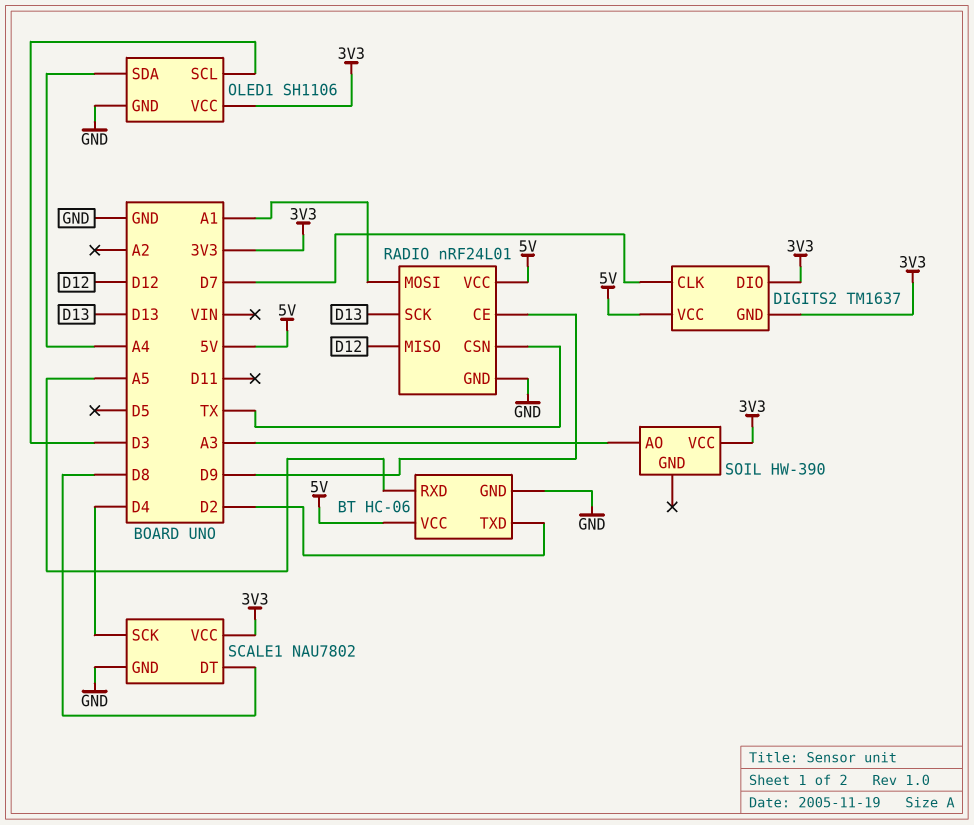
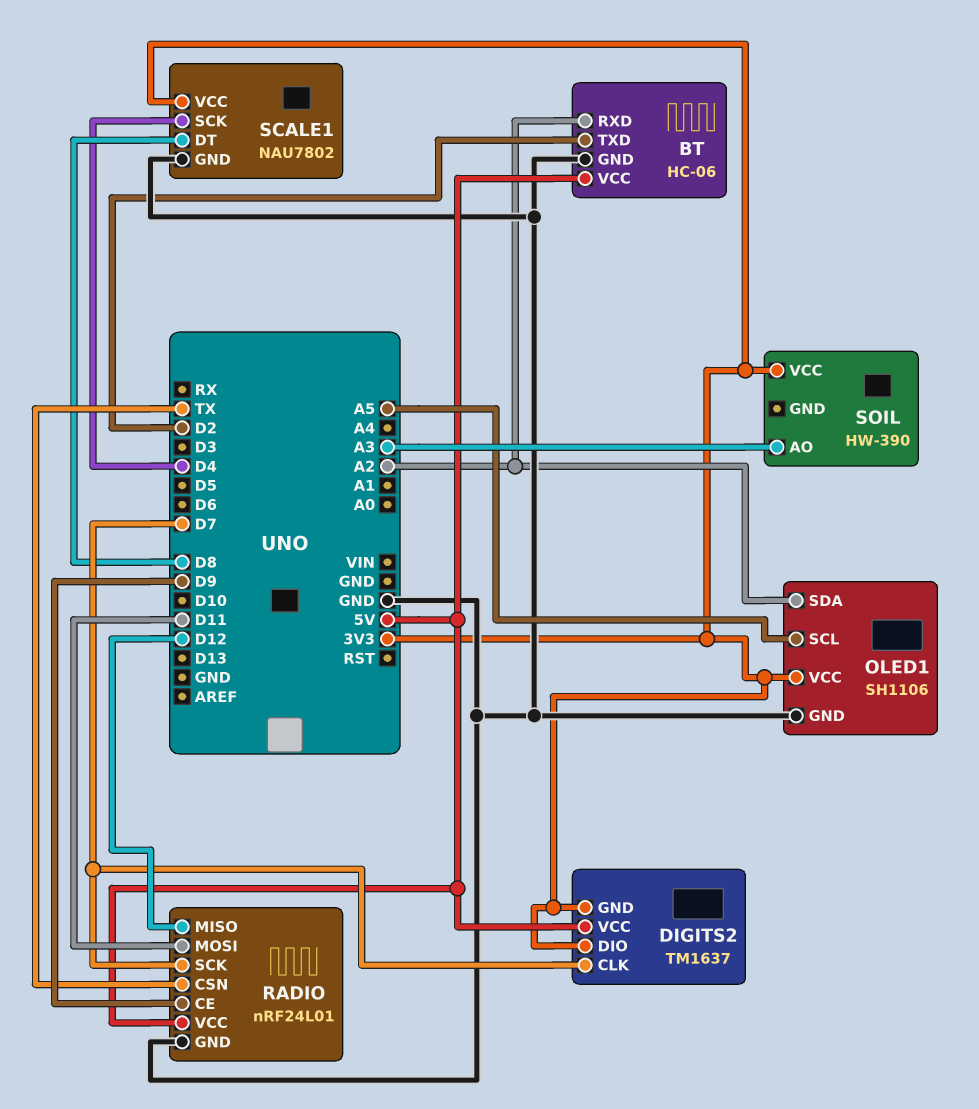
BT pin RXD: A5 -> A2
OLED1 pin SCL: D3 -> A5
OLED1 pin SDA: A4 -> A2
RADIO pin MOSI: A1 -> D11
RADIO pin SCK: D13 -> D7

